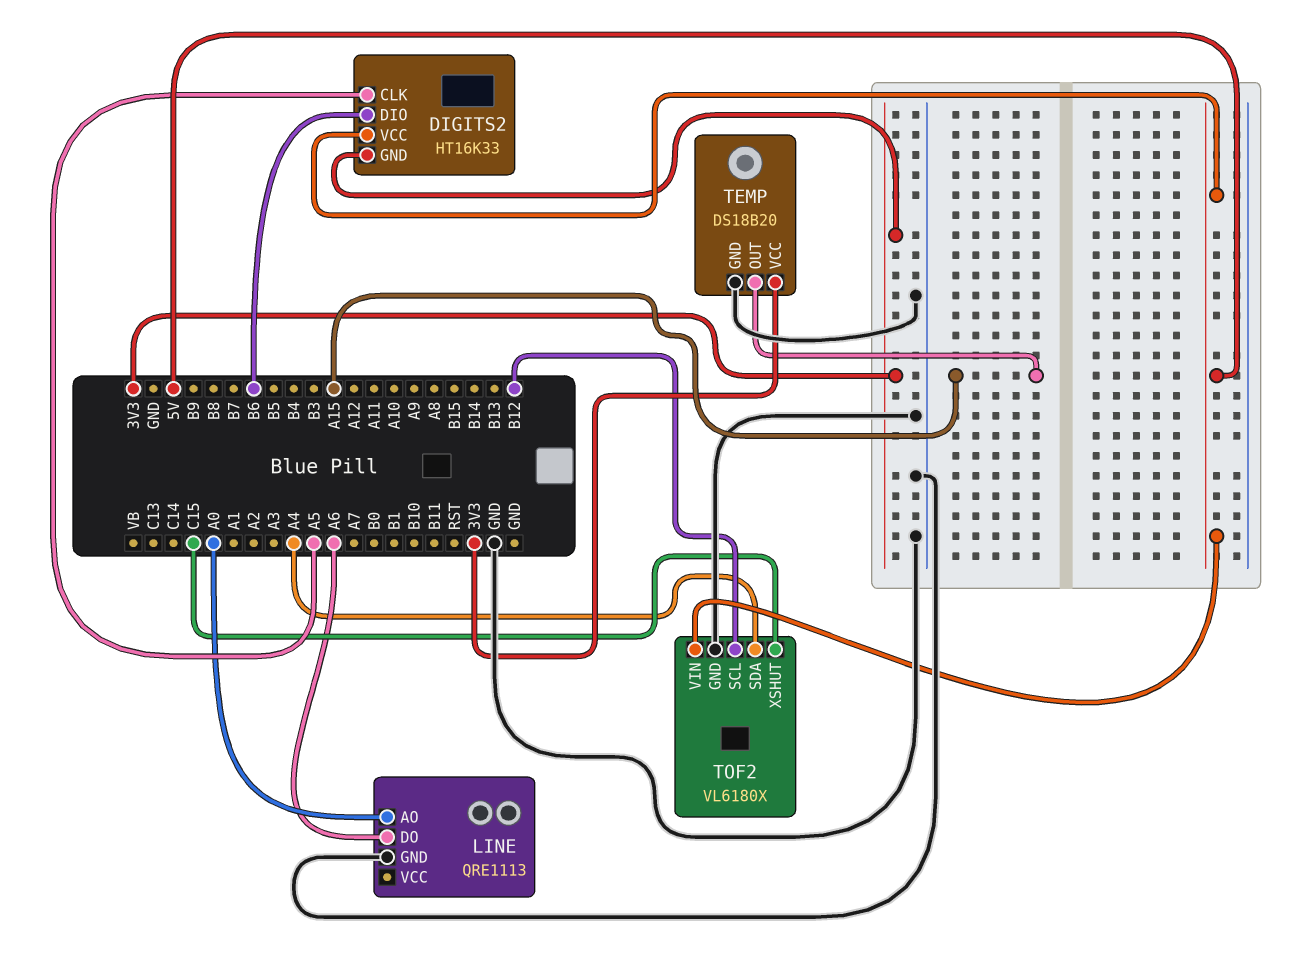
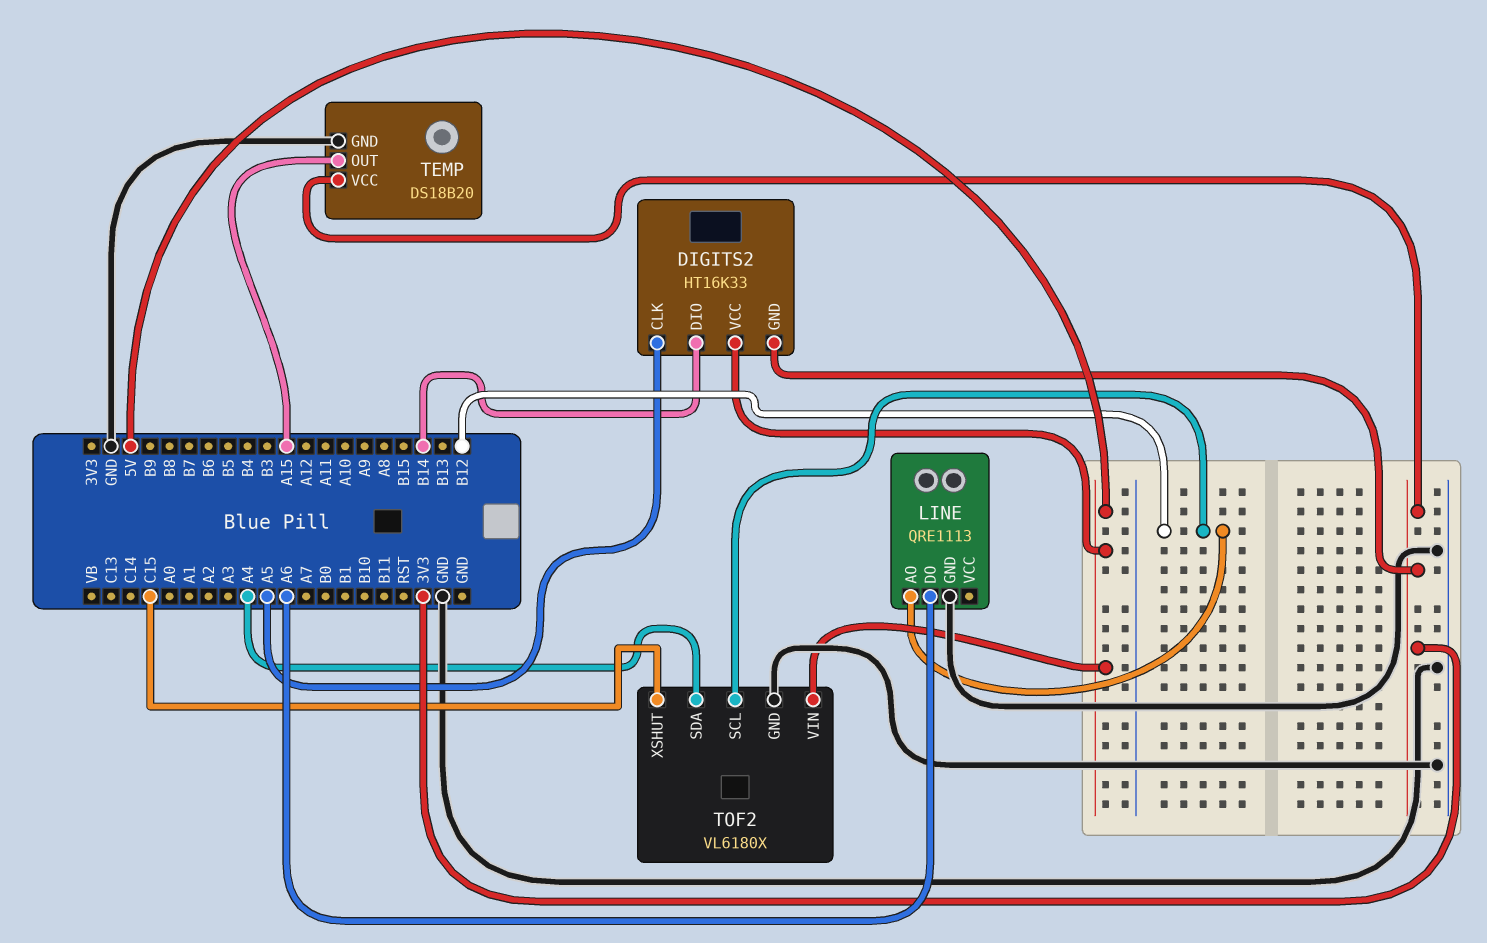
DIGITS2 pin DIO: B6 -> B14
LINE pin AO: A0 -> B12

